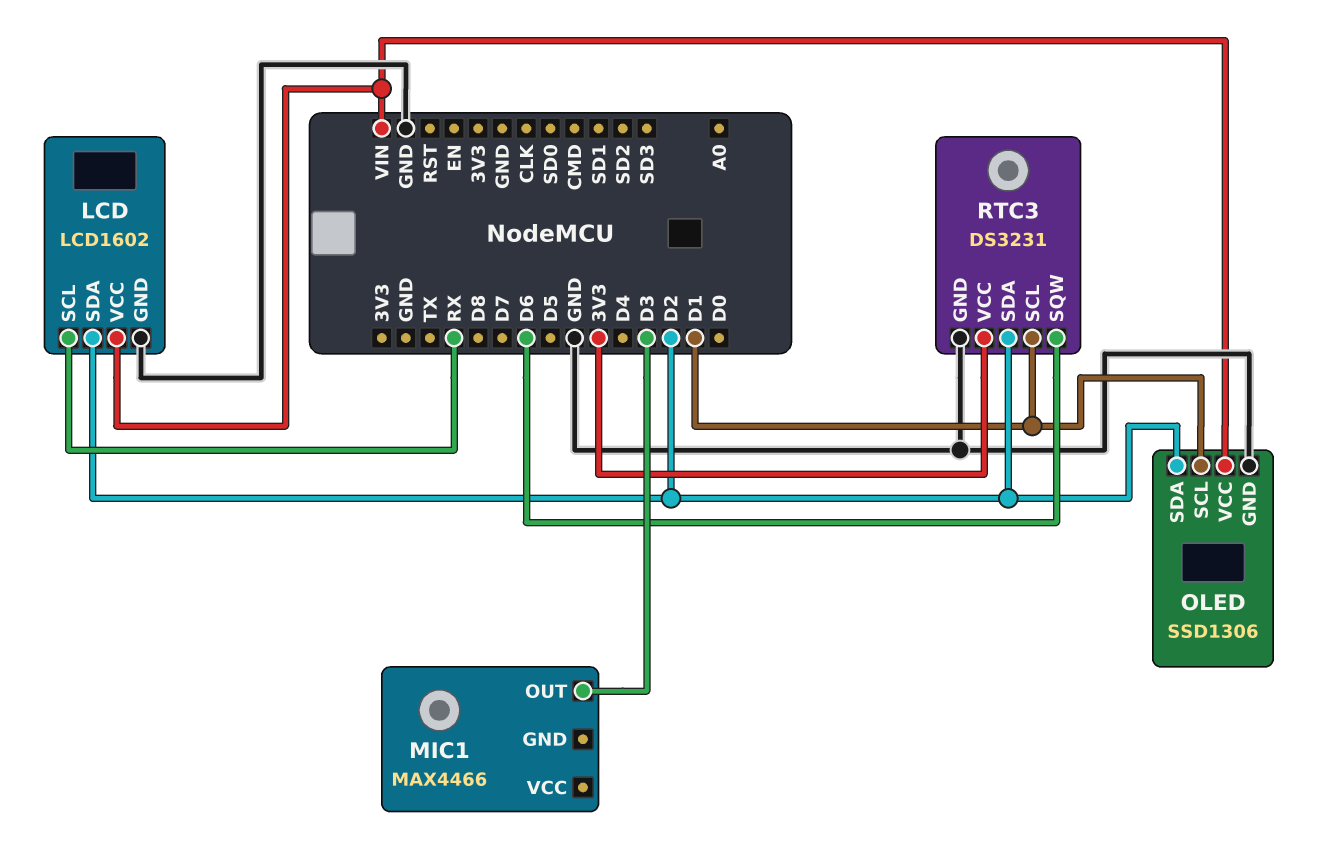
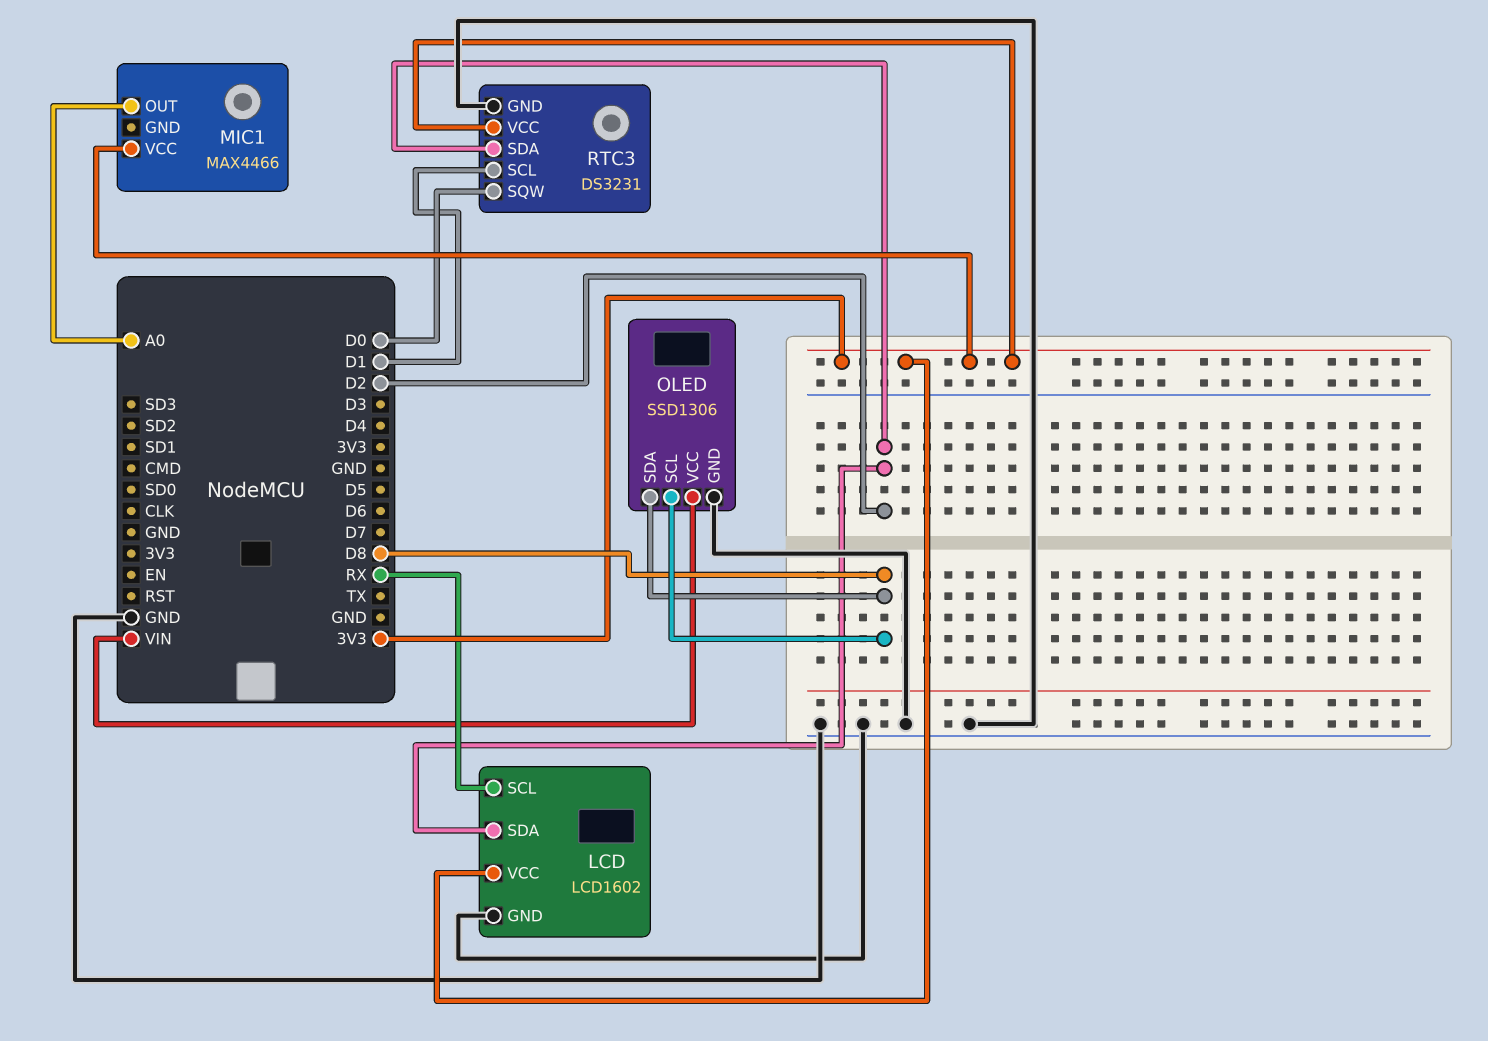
LCD pin VCC: VIN -> 3V3
MIC1 pin OUT: D3 -> A0
MIC1 pin VCC: none -> 3V3
OLED pin SCL: D1 -> D8
OLED pin SDA: D2 -> D8
RTC3 pin SQW: D6 -> D0

